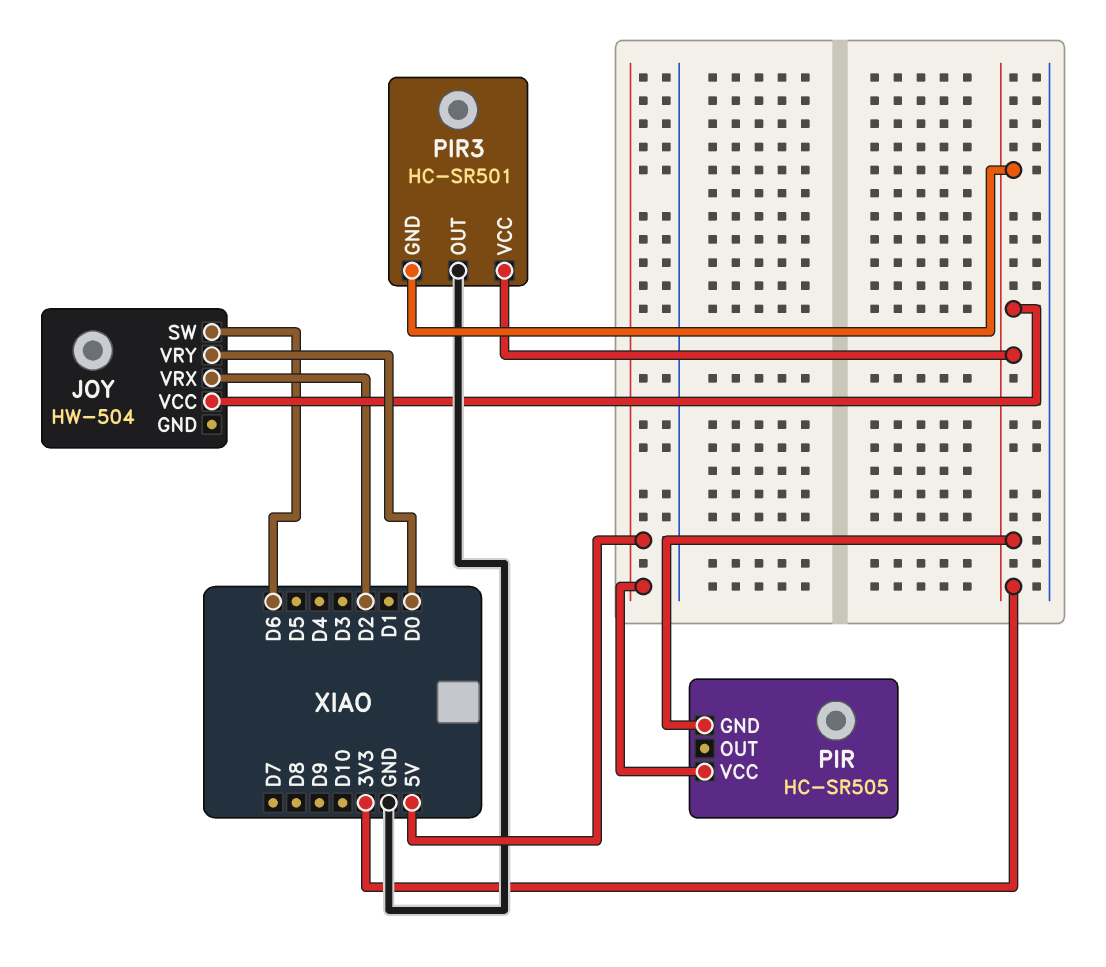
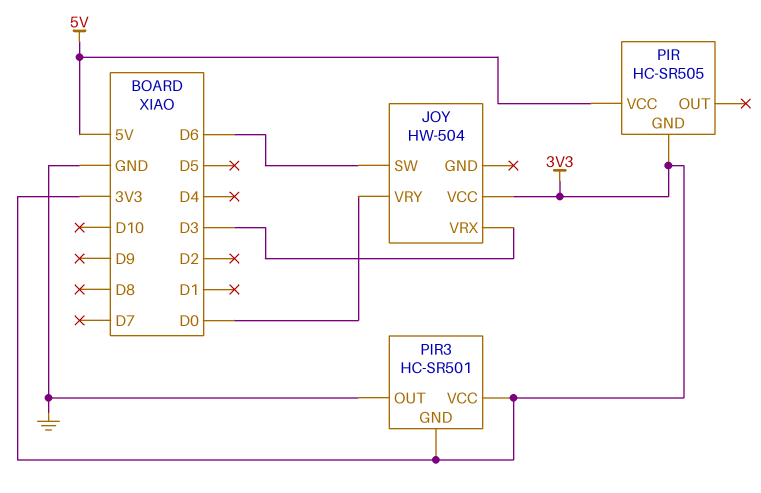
JOY pin VRX: D2 -> D3

